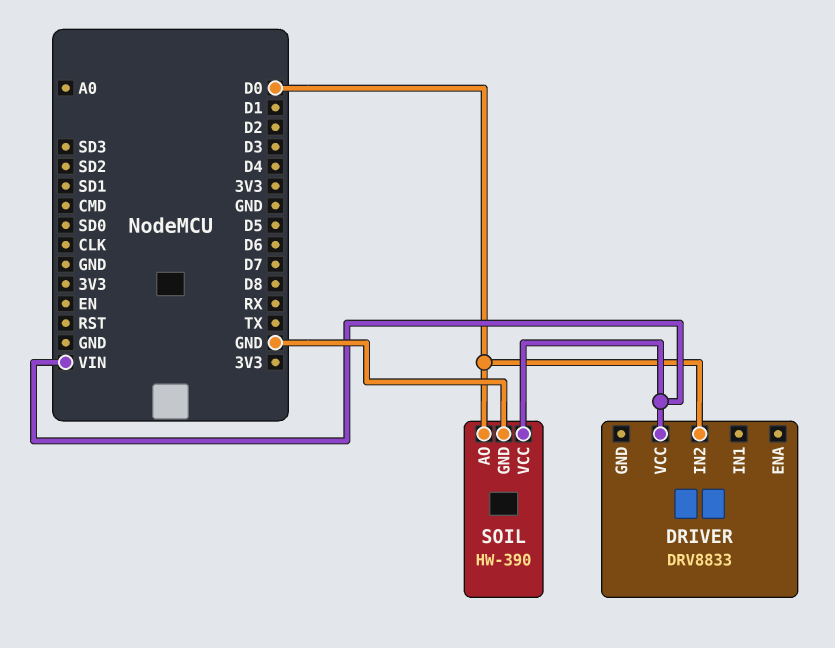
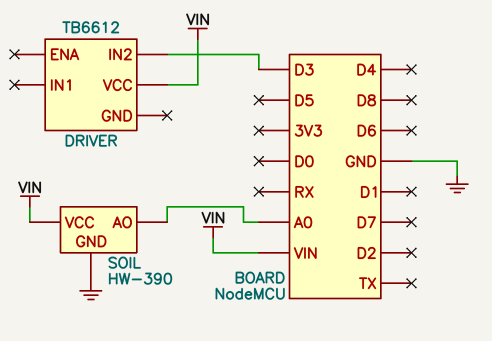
DRIVER: DRV8833 -> TB6612
DRIVER pin IN2: D0 -> D3
SOIL pin AO: D0 -> A0

